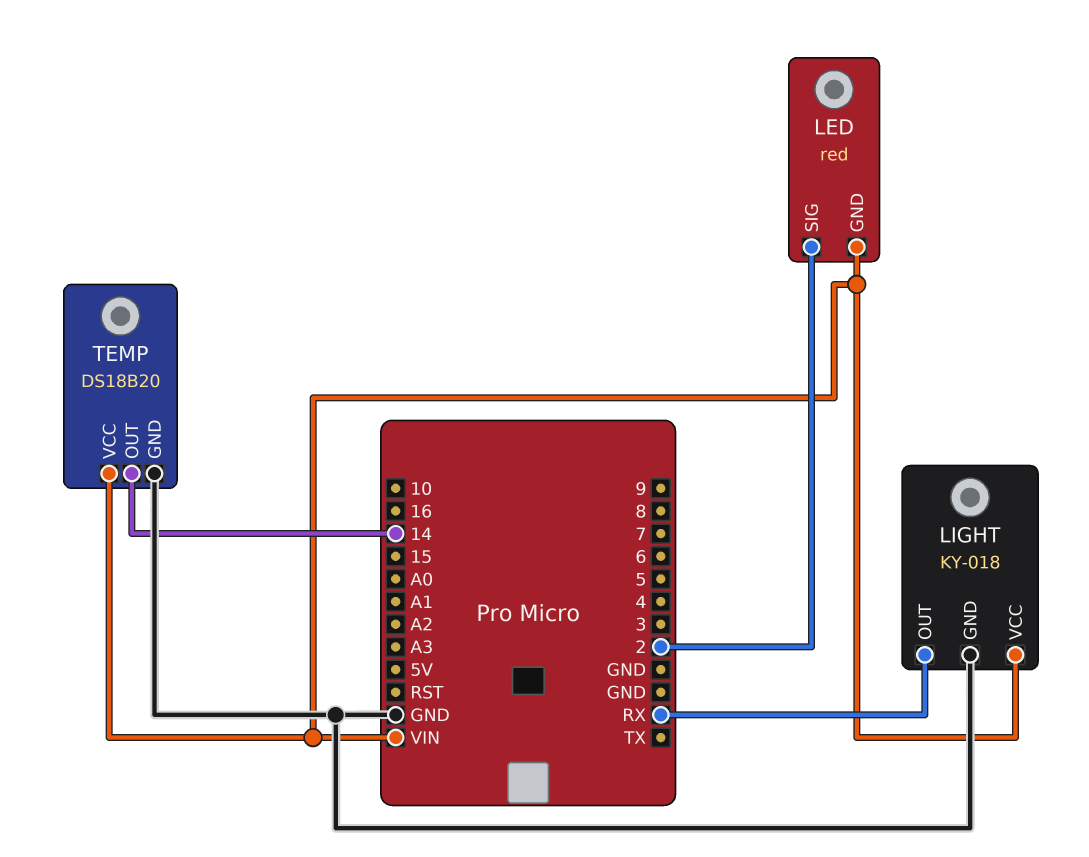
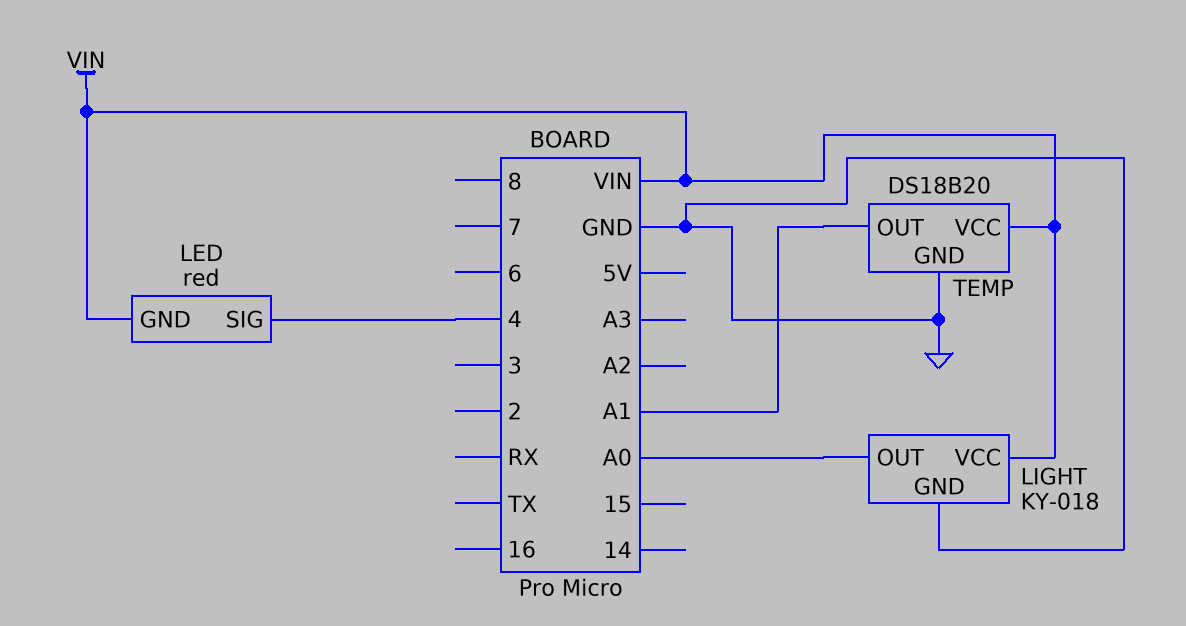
LED pin SIG: 2 -> 4
LIGHT pin OUT: RX -> A0
TEMP pin OUT: 14 -> A1

